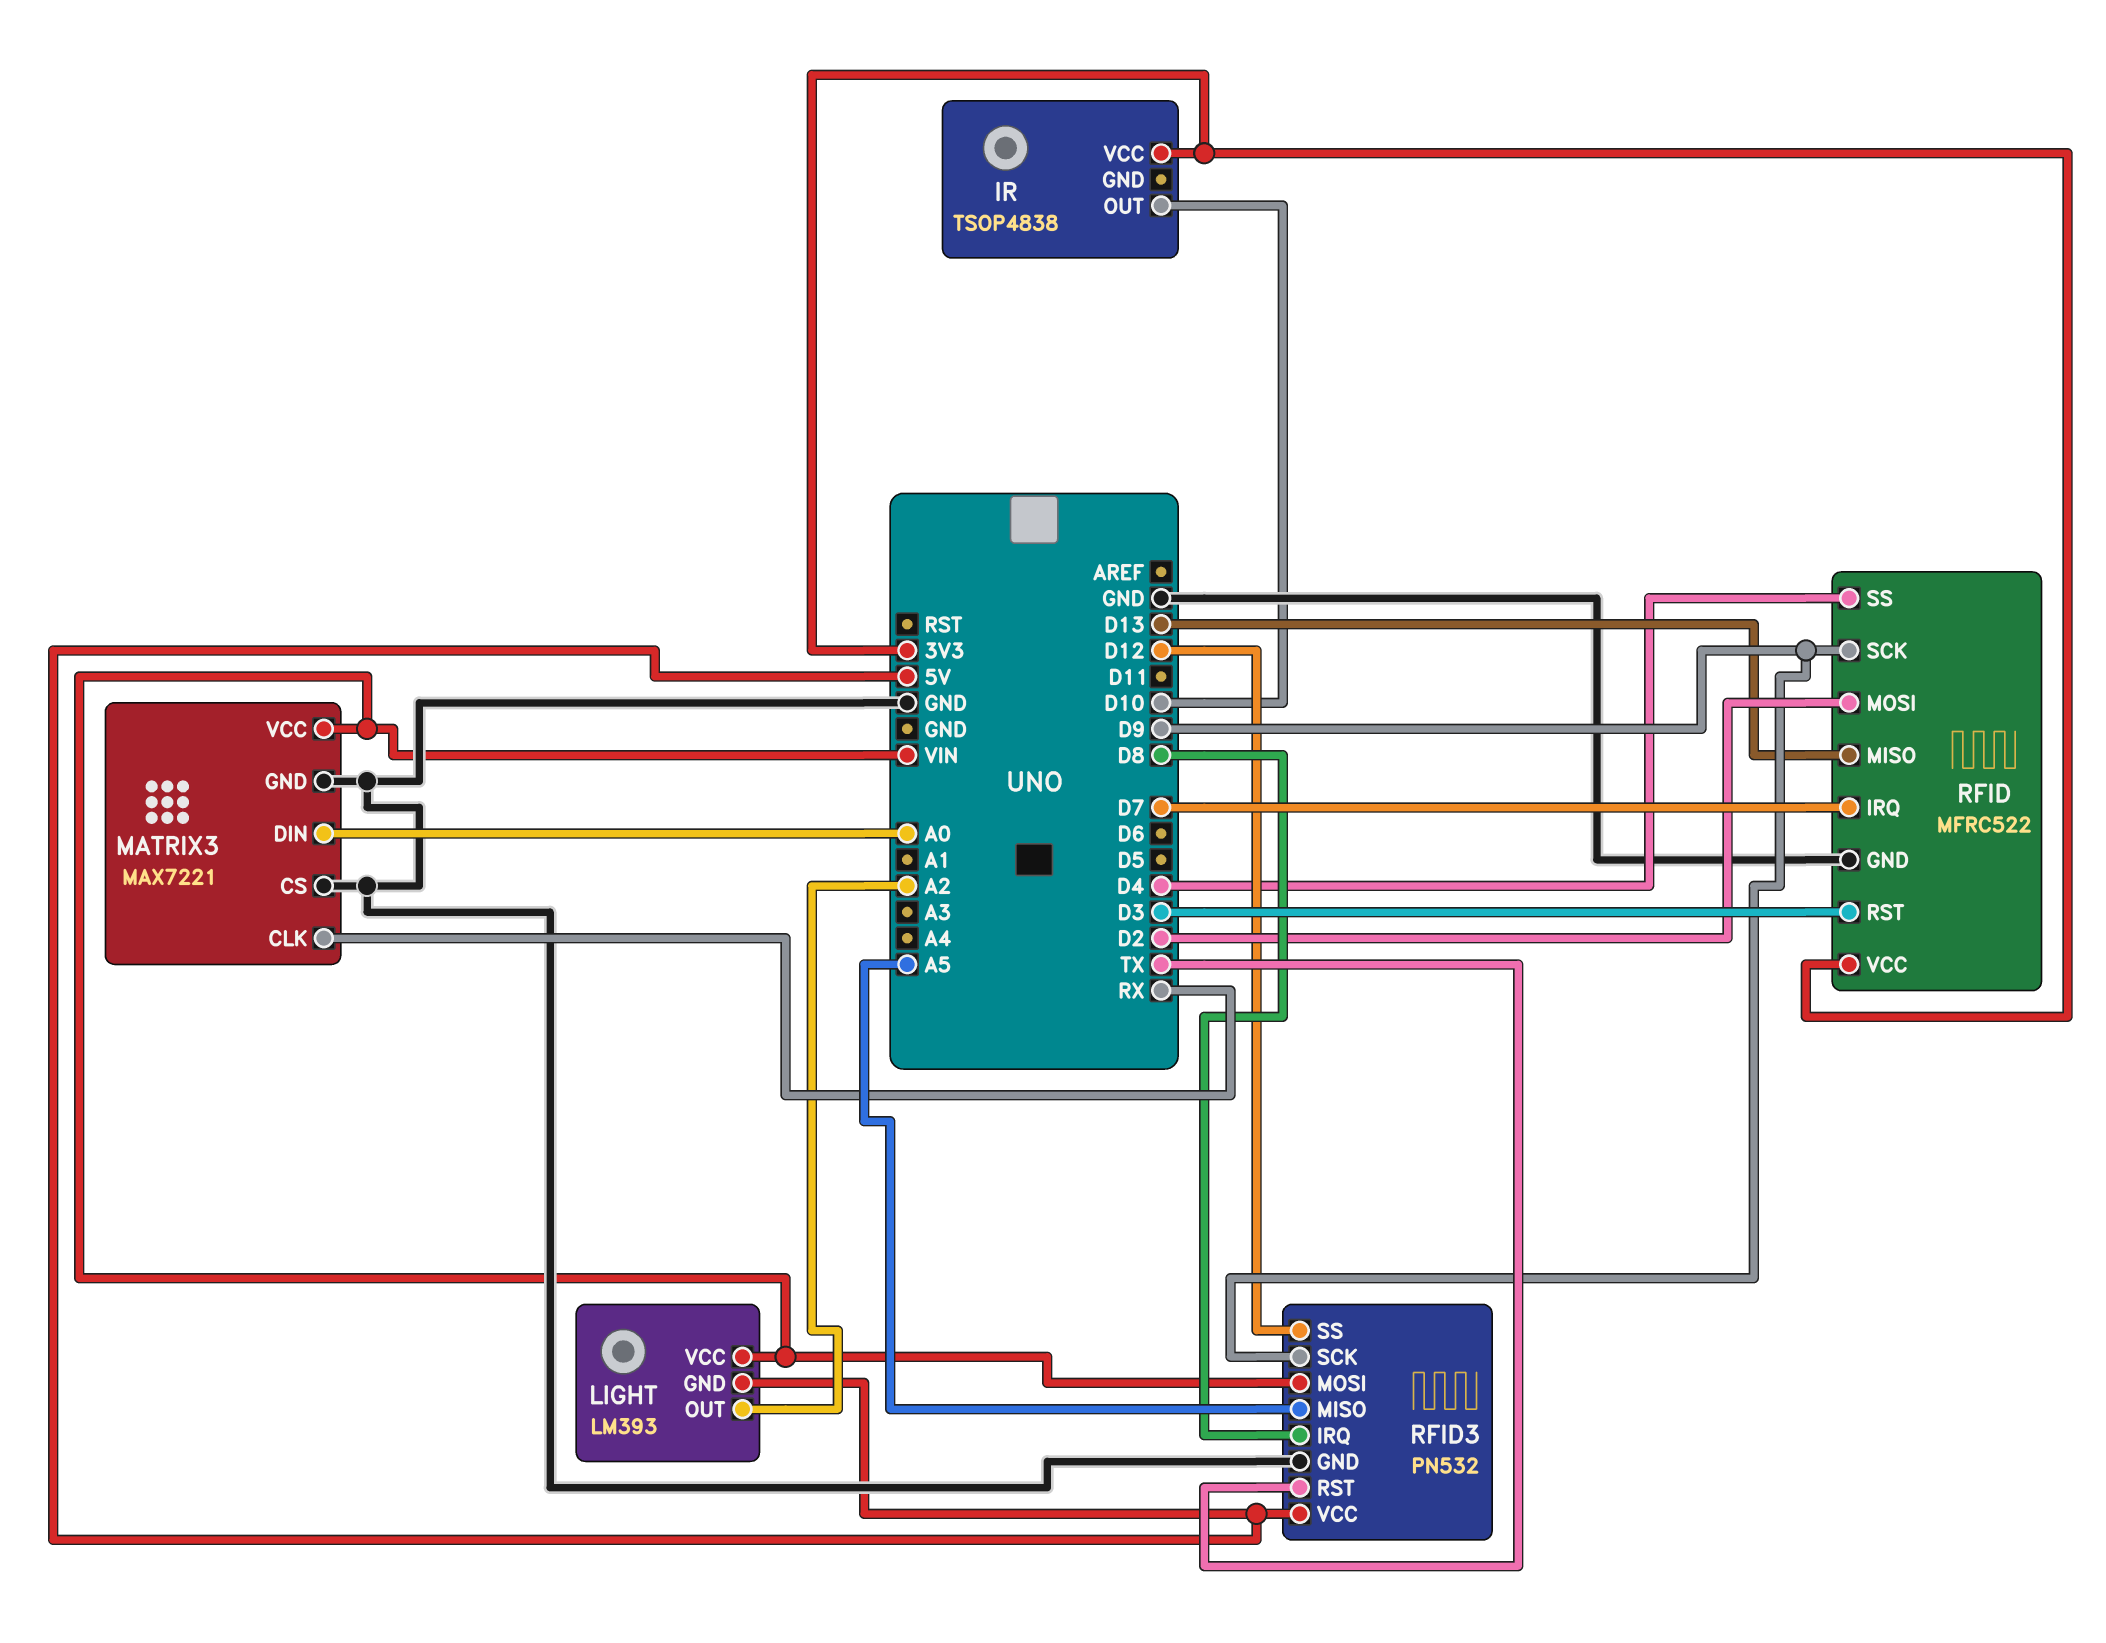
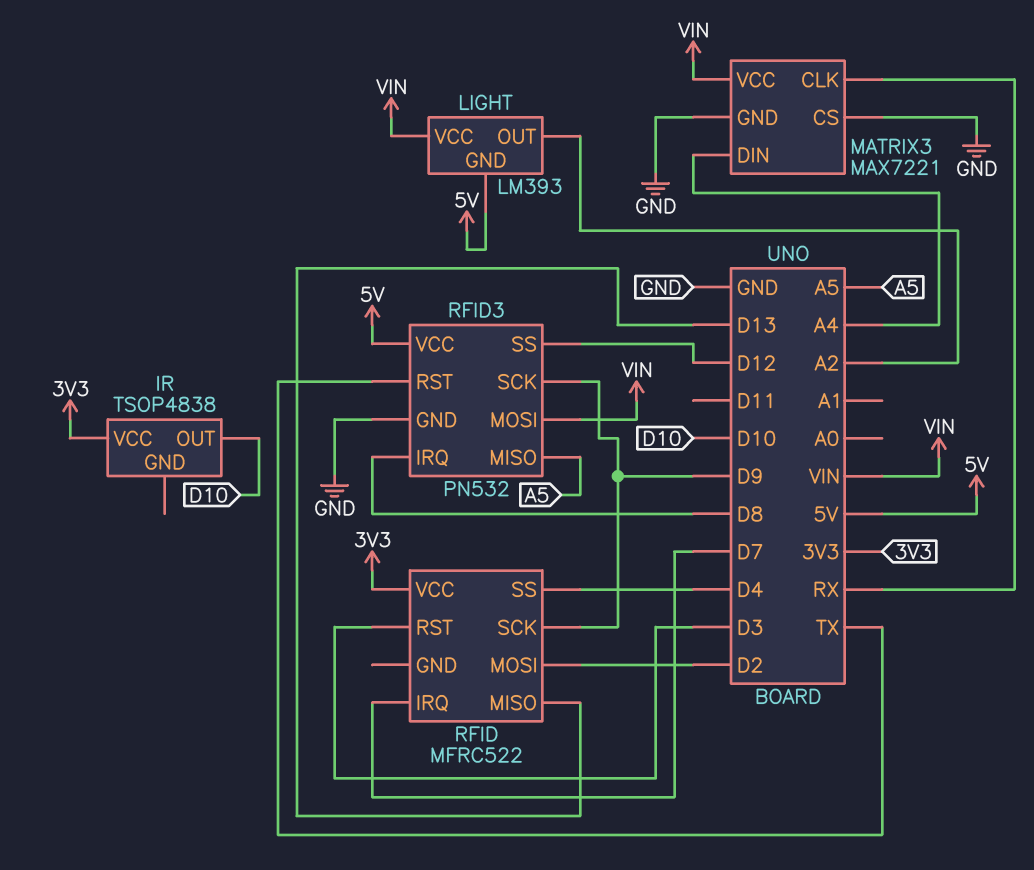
MATRIX3 pin DIN: A0 -> A4
RFID pin GND: GND -> none

